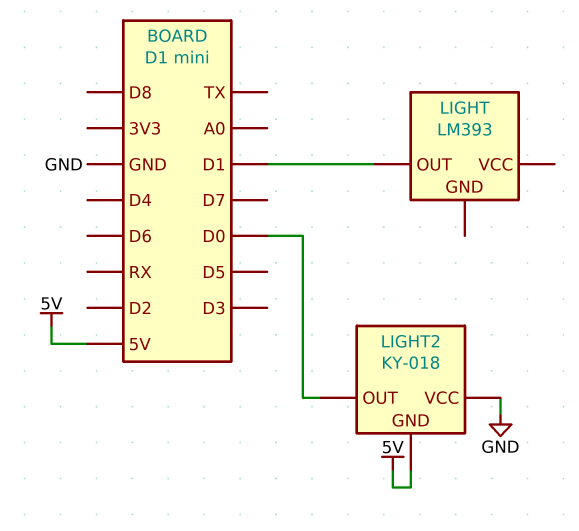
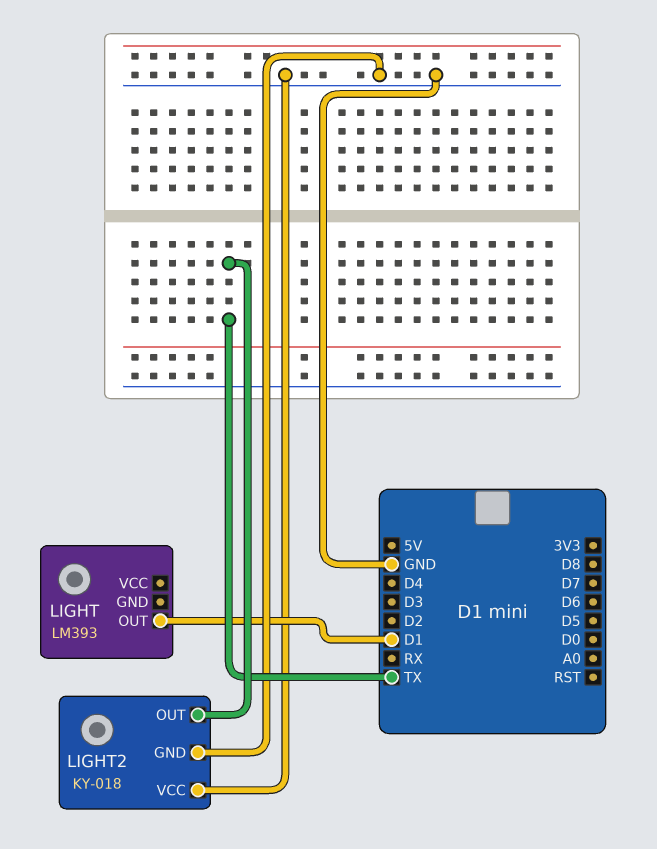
LIGHT2 pin GND: 5V -> GND
LIGHT2 pin OUT: D0 -> TX

